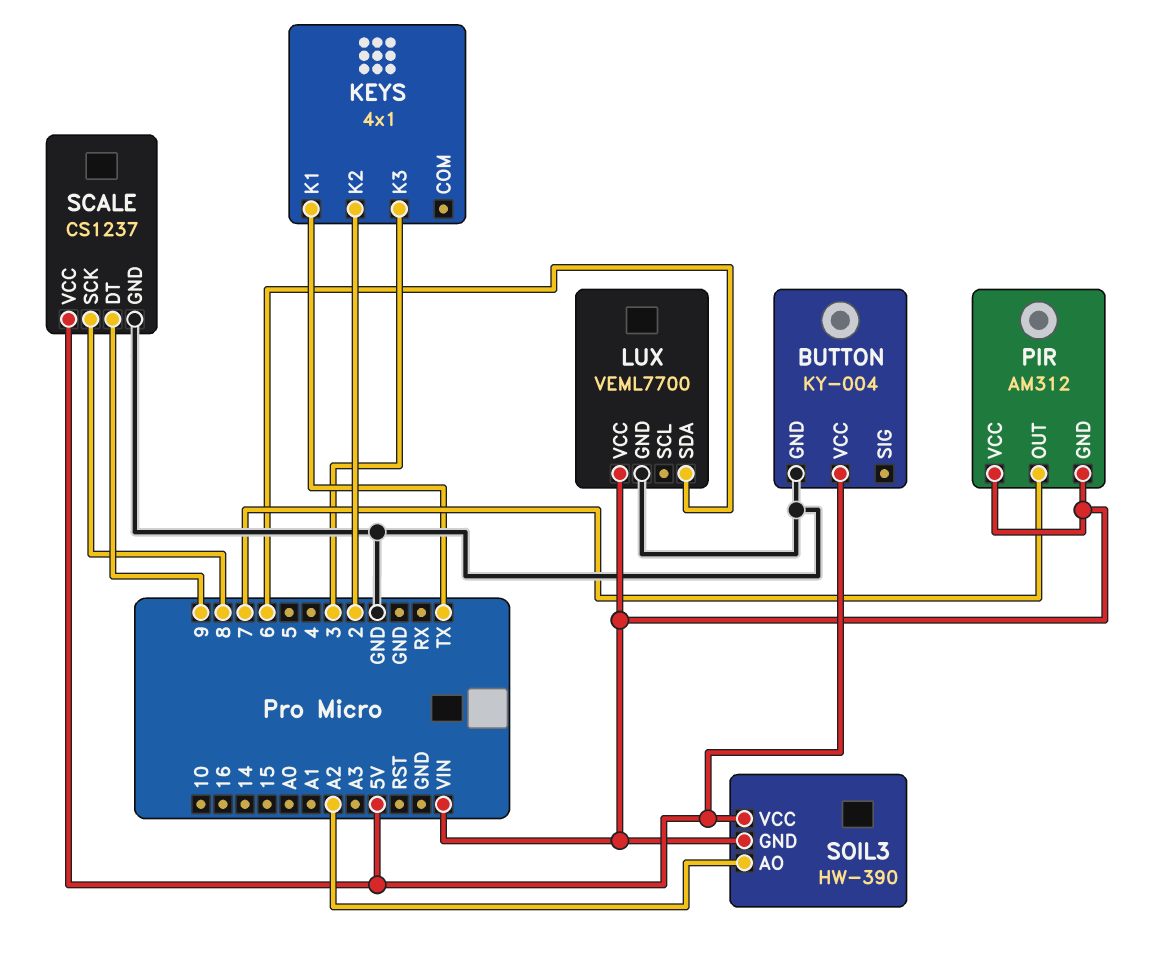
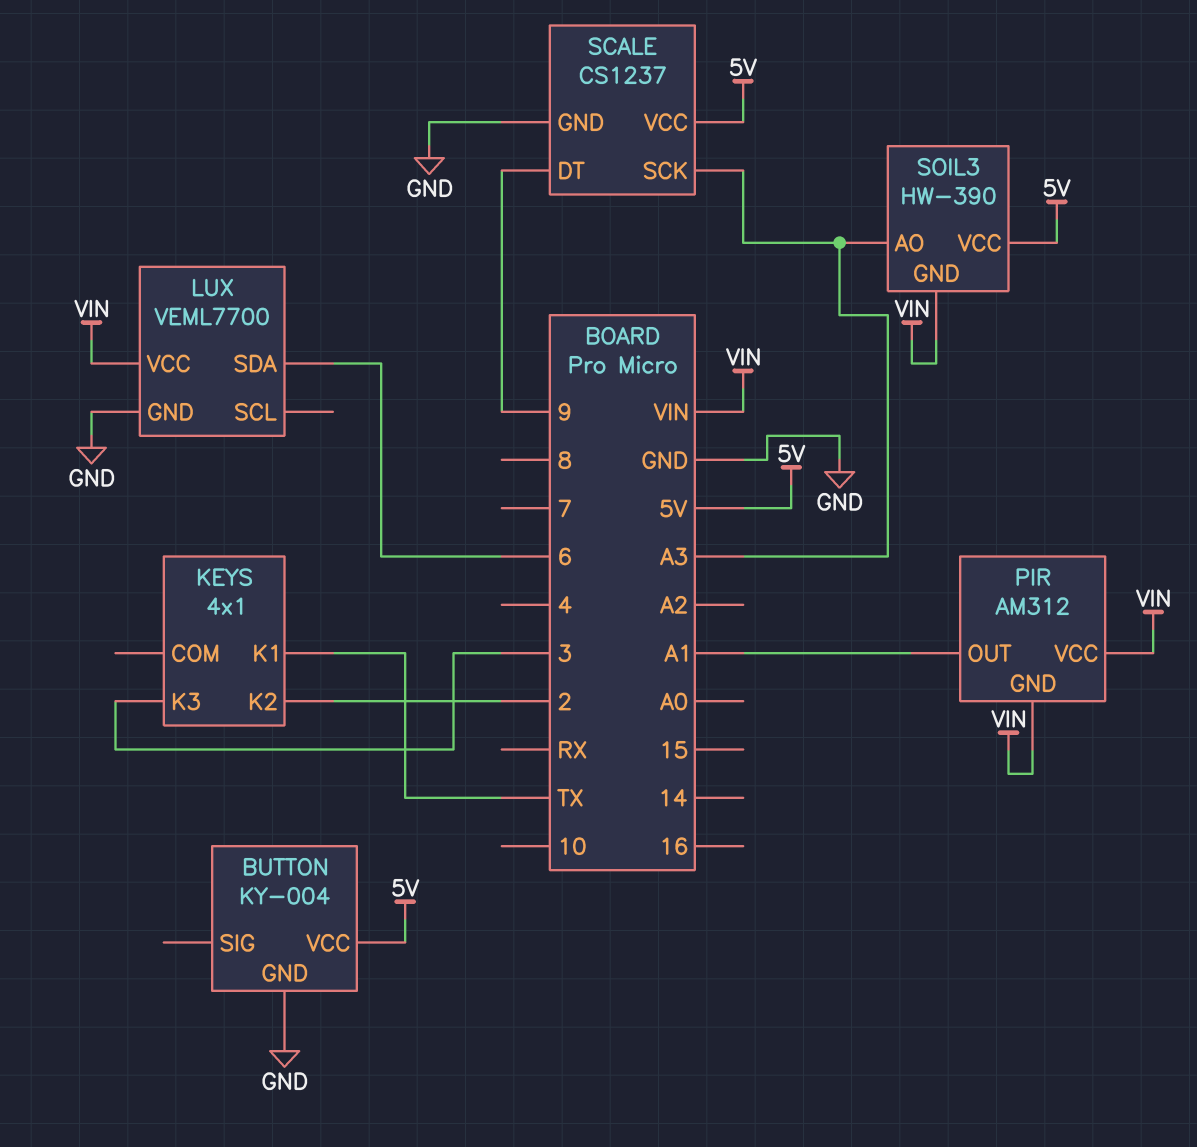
PIR pin OUT: 7 -> A1
SCALE pin SCK: 8 -> A3
SOIL3 pin AO: A2 -> A3

